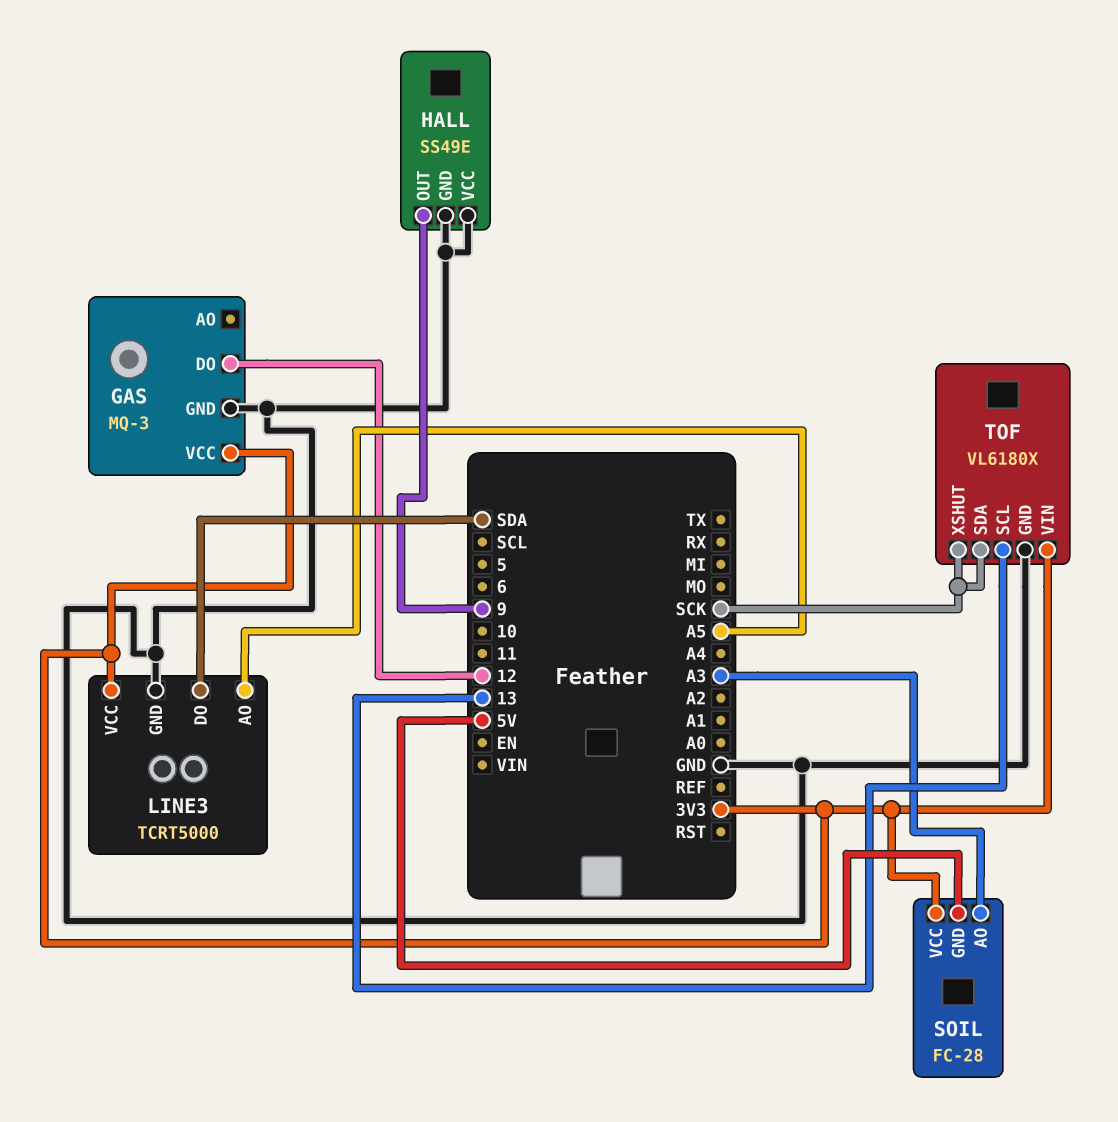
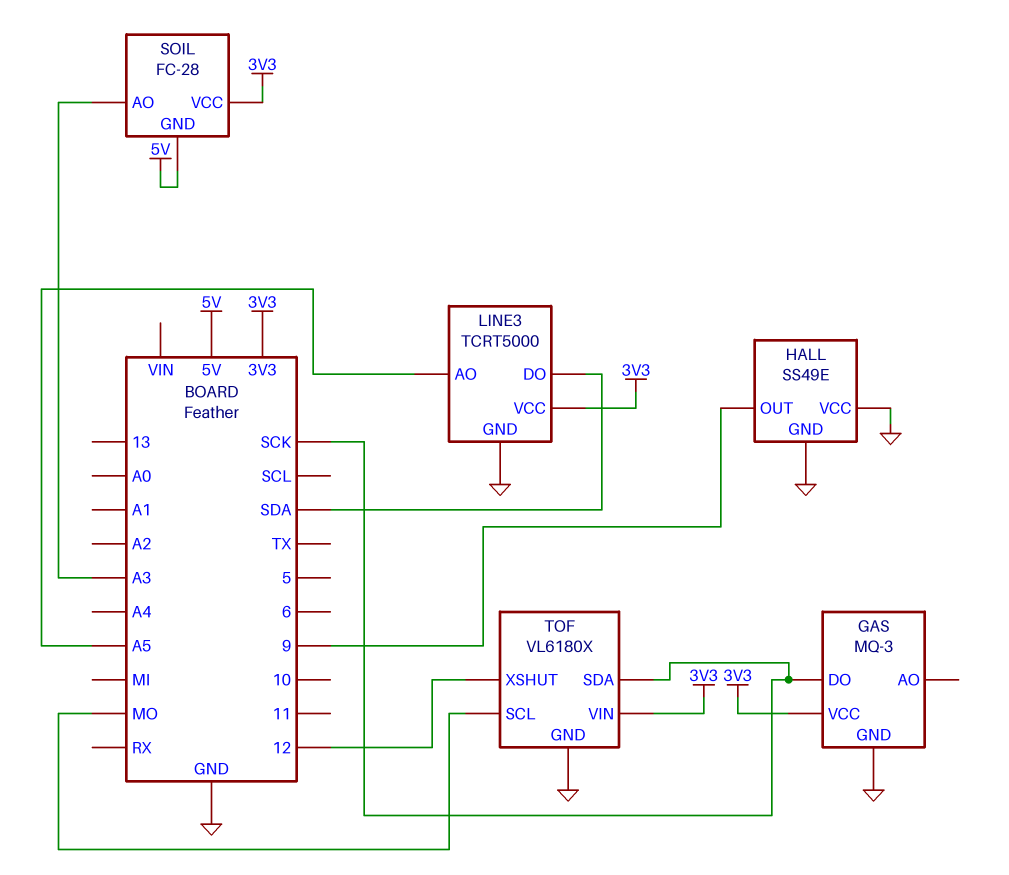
GAS pin DO: 12 -> SCK
TOF pin SCL: 13 -> MO
TOF pin XSHUT: SCK -> 12

